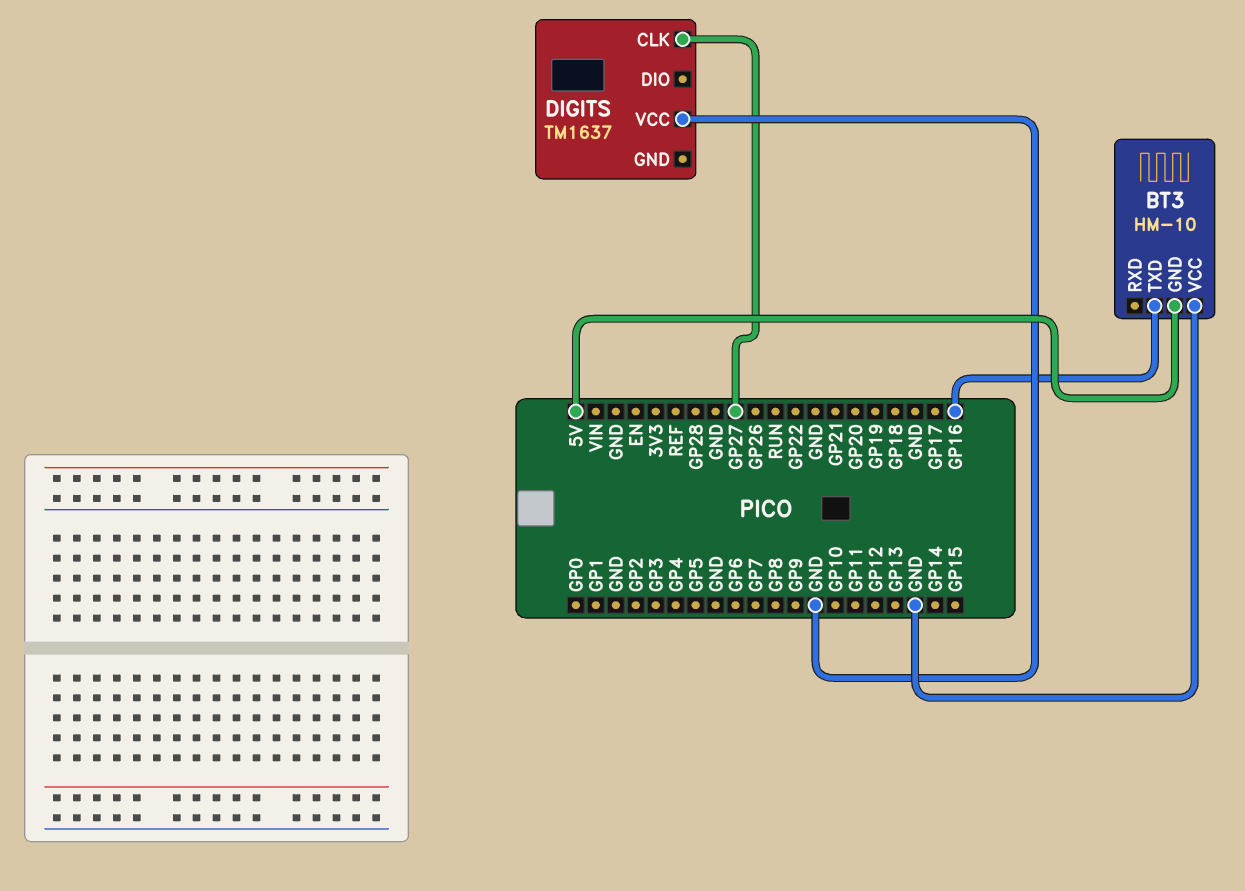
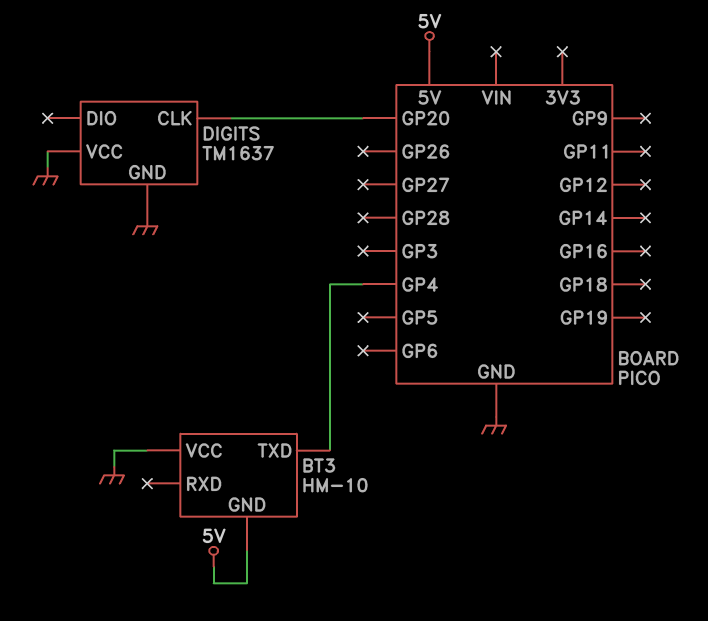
BT3 pin TXD: GP16 -> GP4
DIGITS pin CLK: GP27 -> GP20
DIGITS pin GND: none -> GND

